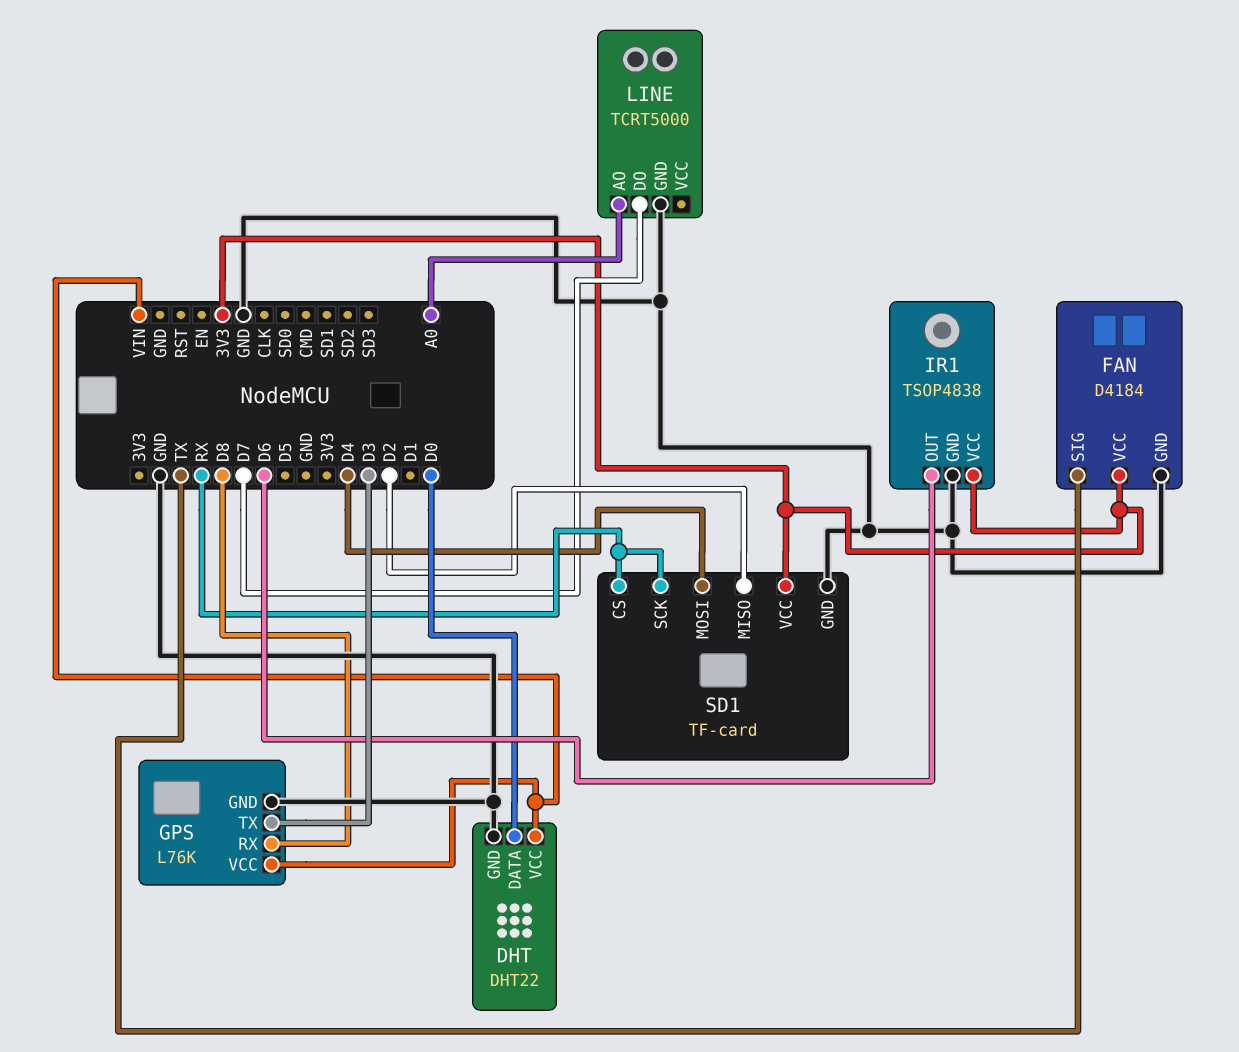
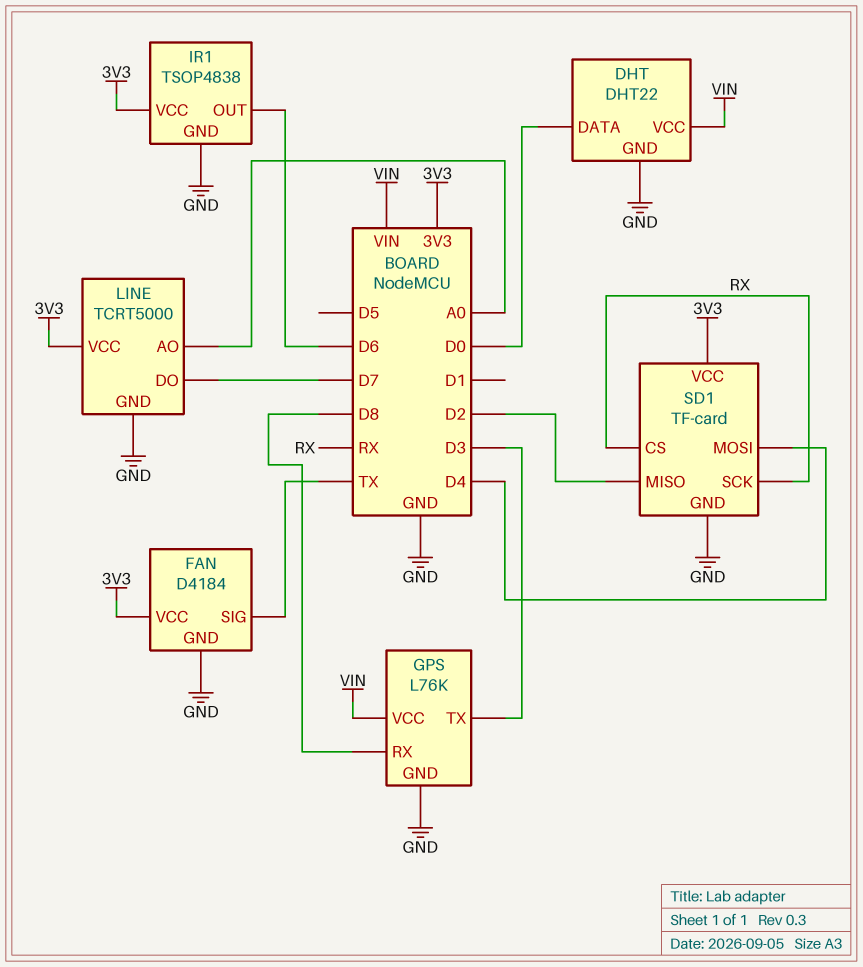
LINE pin VCC: none -> 3V3

